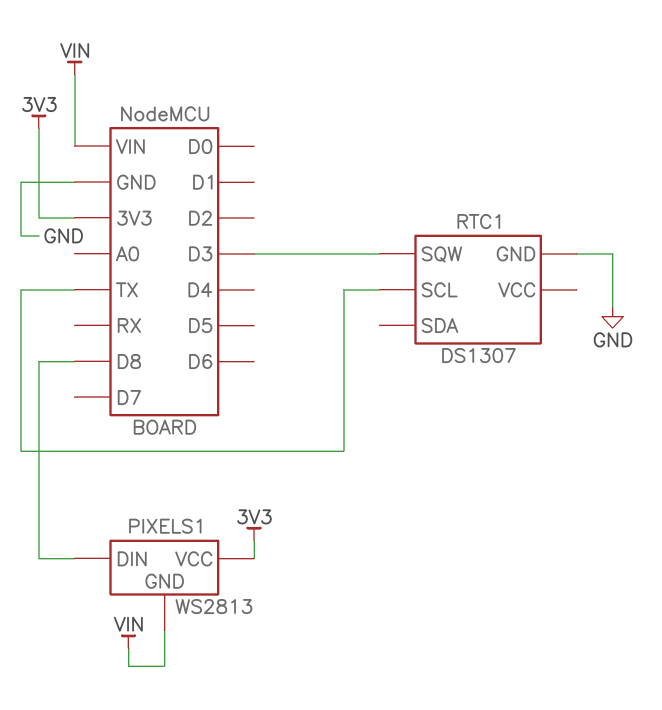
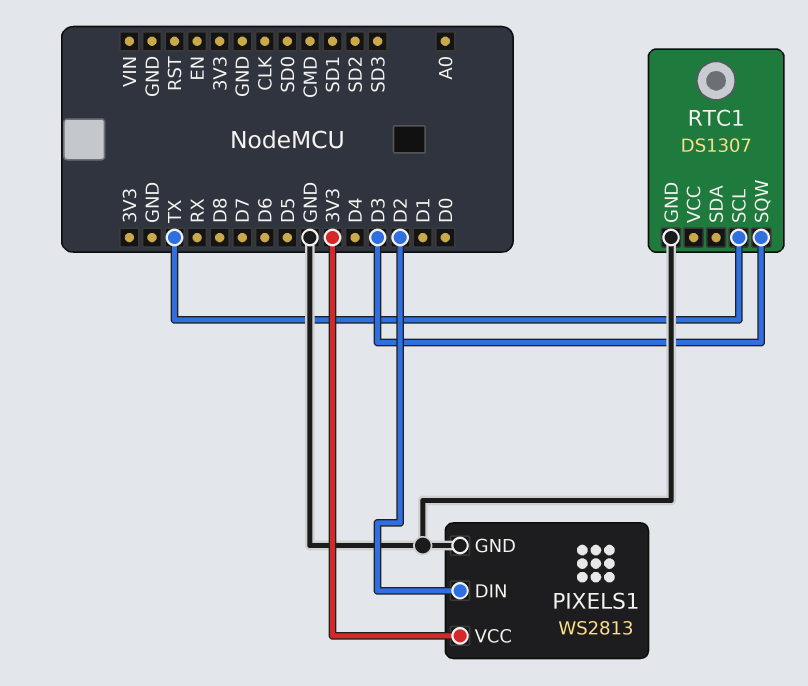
PIXELS1 pin DIN: D8 -> D2
PIXELS1 pin GND: VIN -> GND

